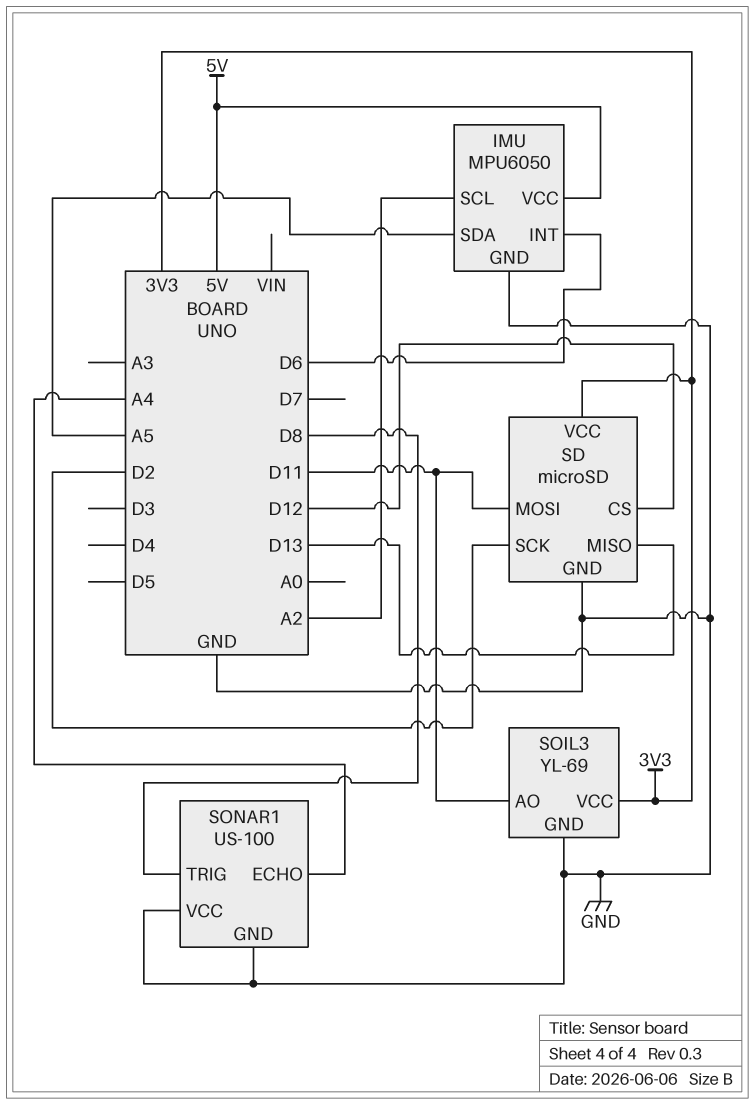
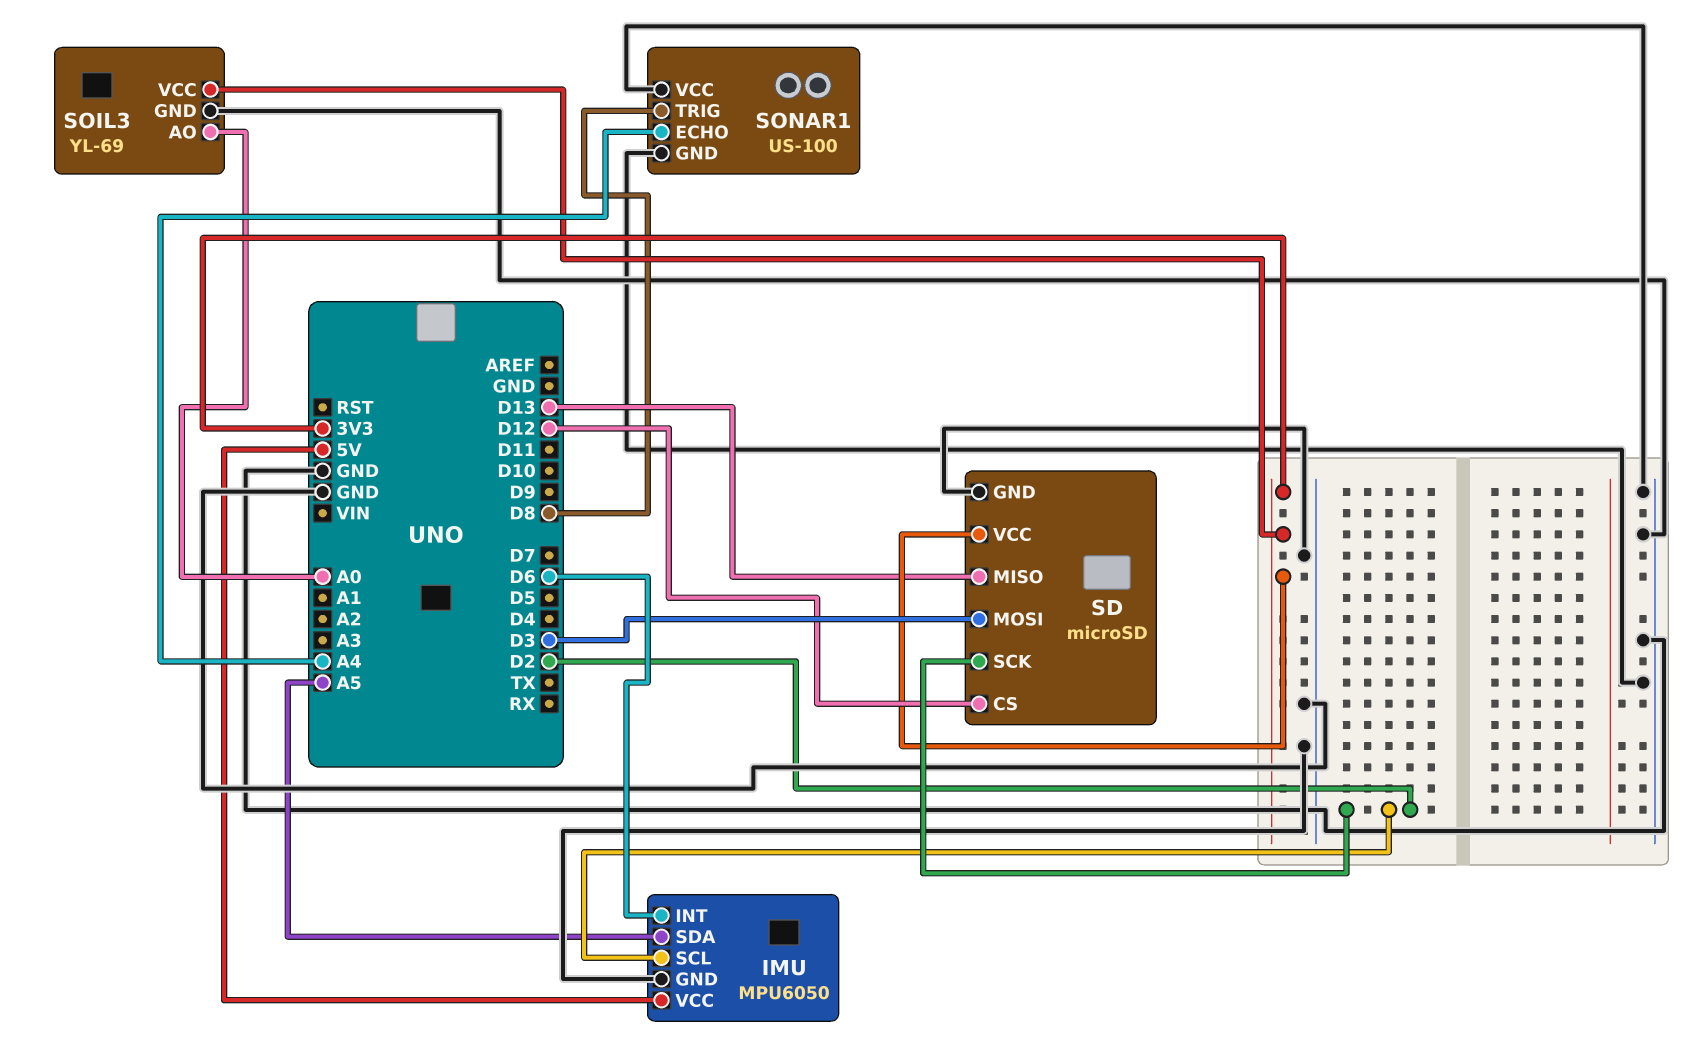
IMU pin SCL: A2 -> D2
SD pin MOSI: D11 -> D3
SOIL3 pin AO: D11 -> A0

